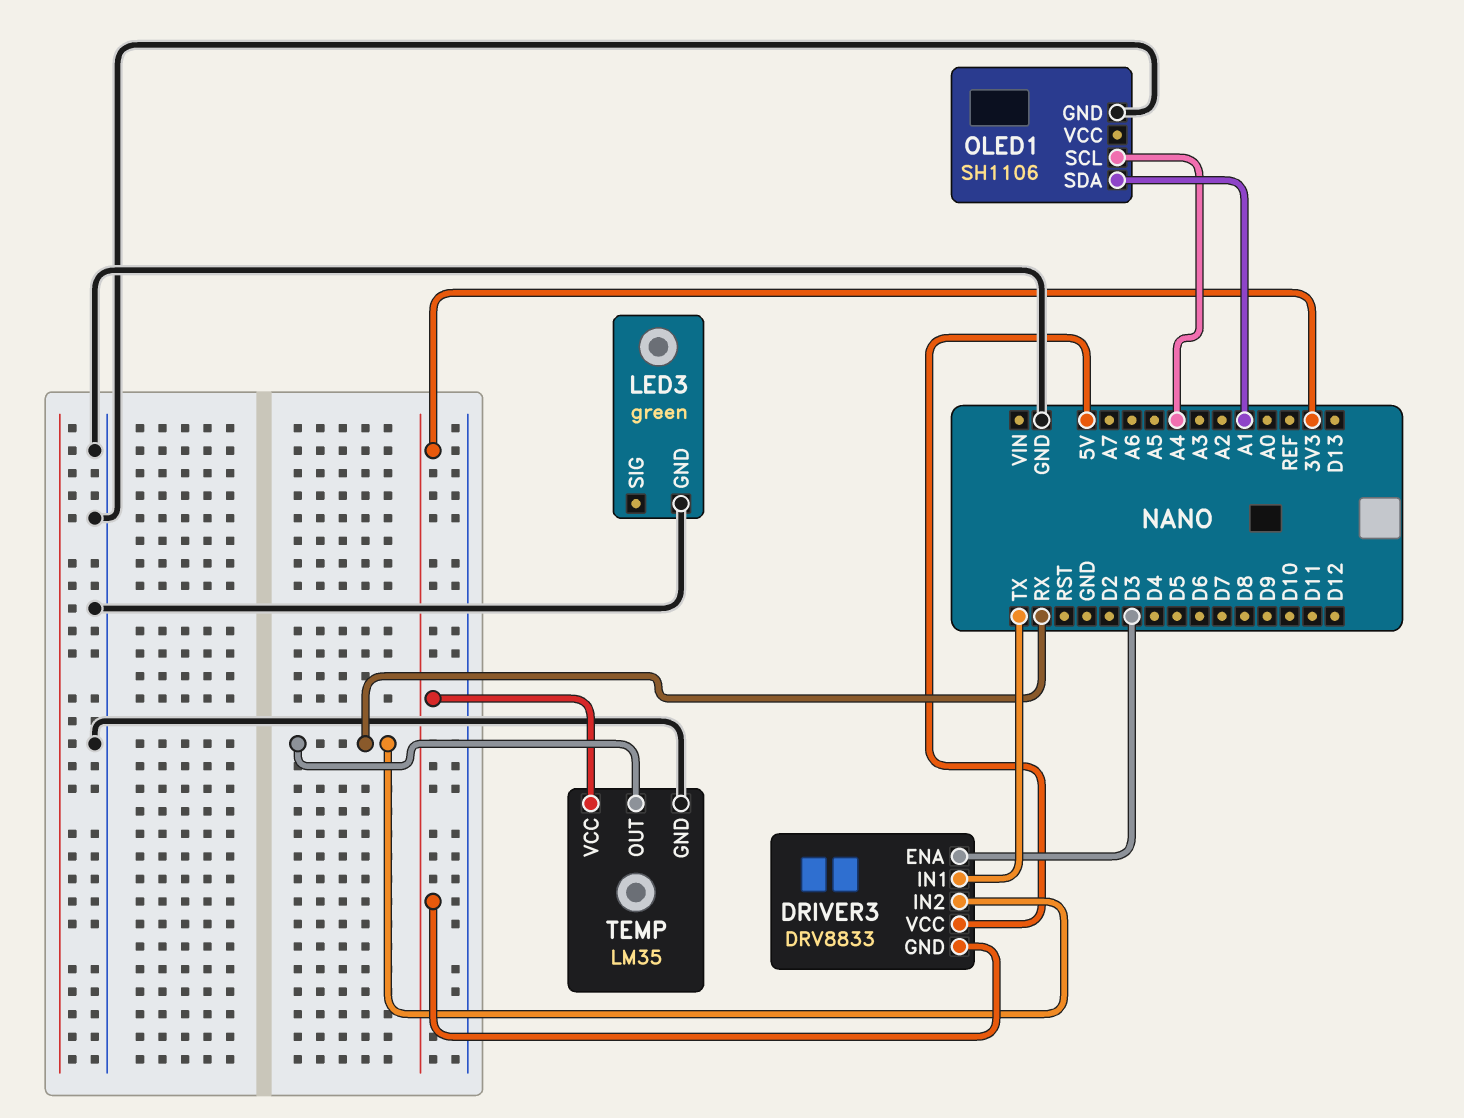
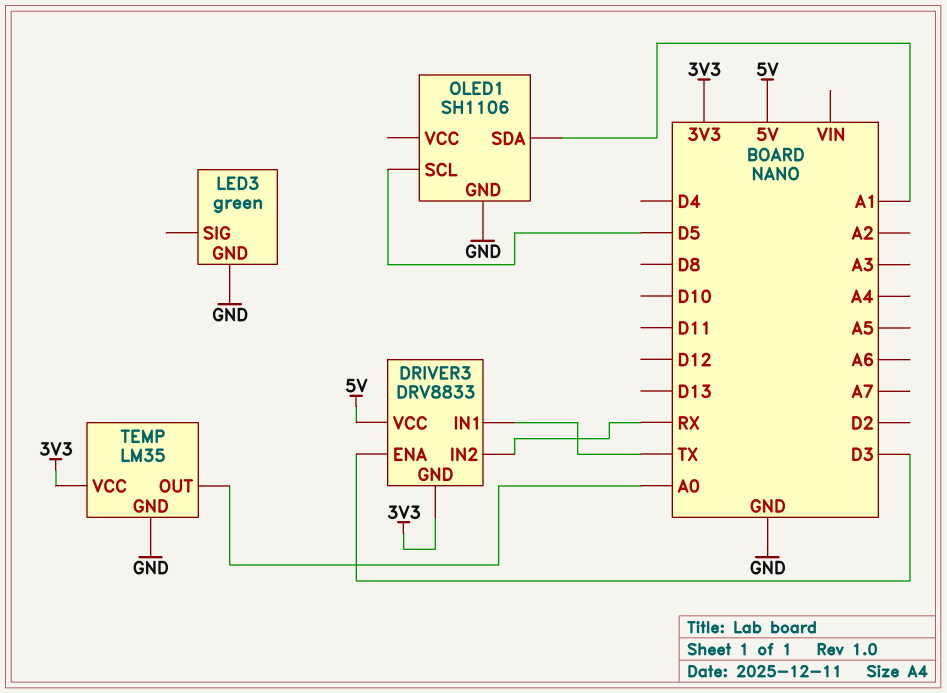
OLED1 pin SCL: A4 -> D5
TEMP pin OUT: RX -> A0

